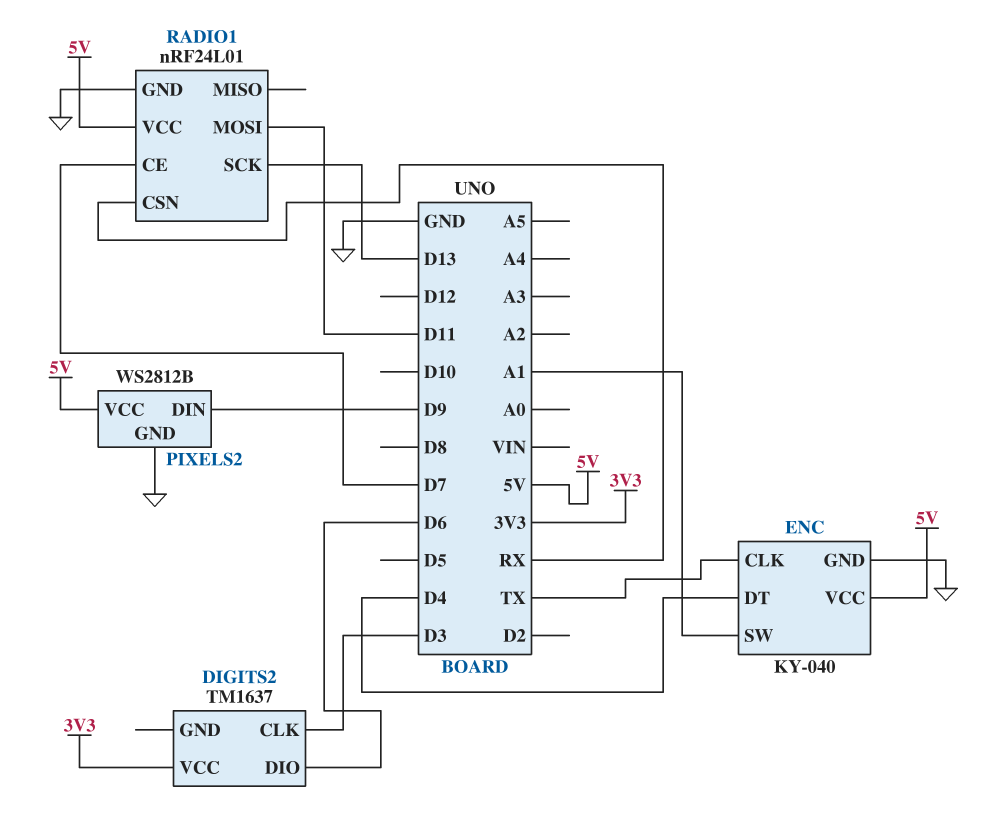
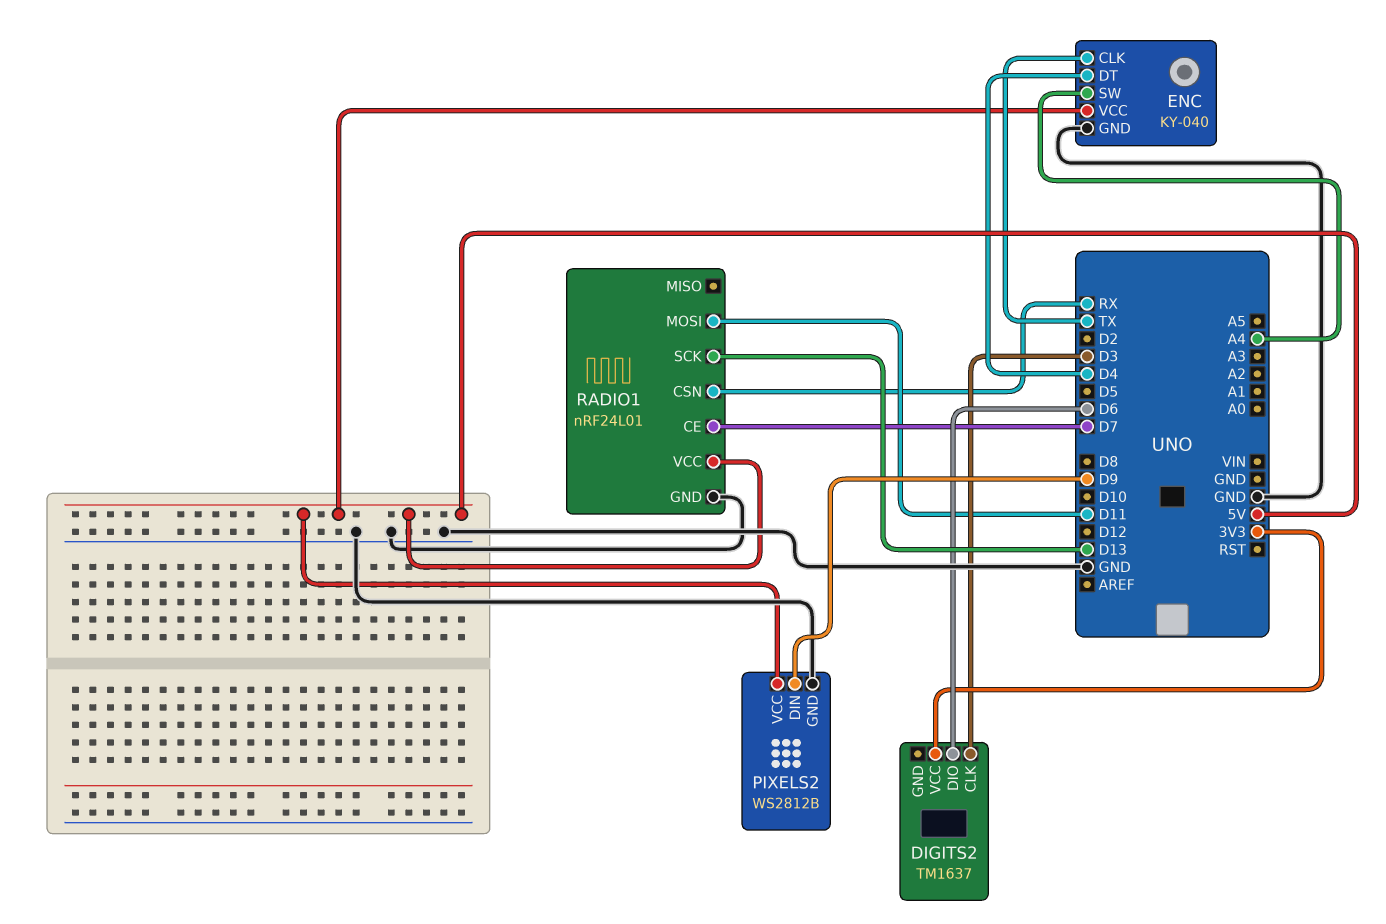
ENC pin SW: A1 -> A4

